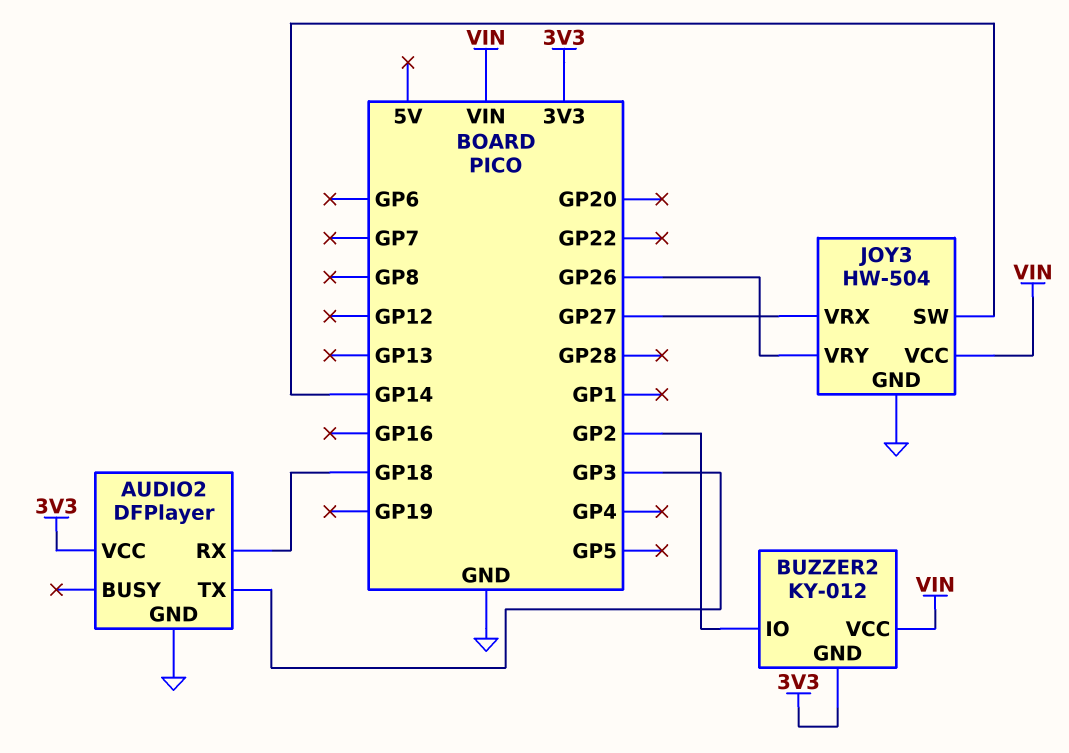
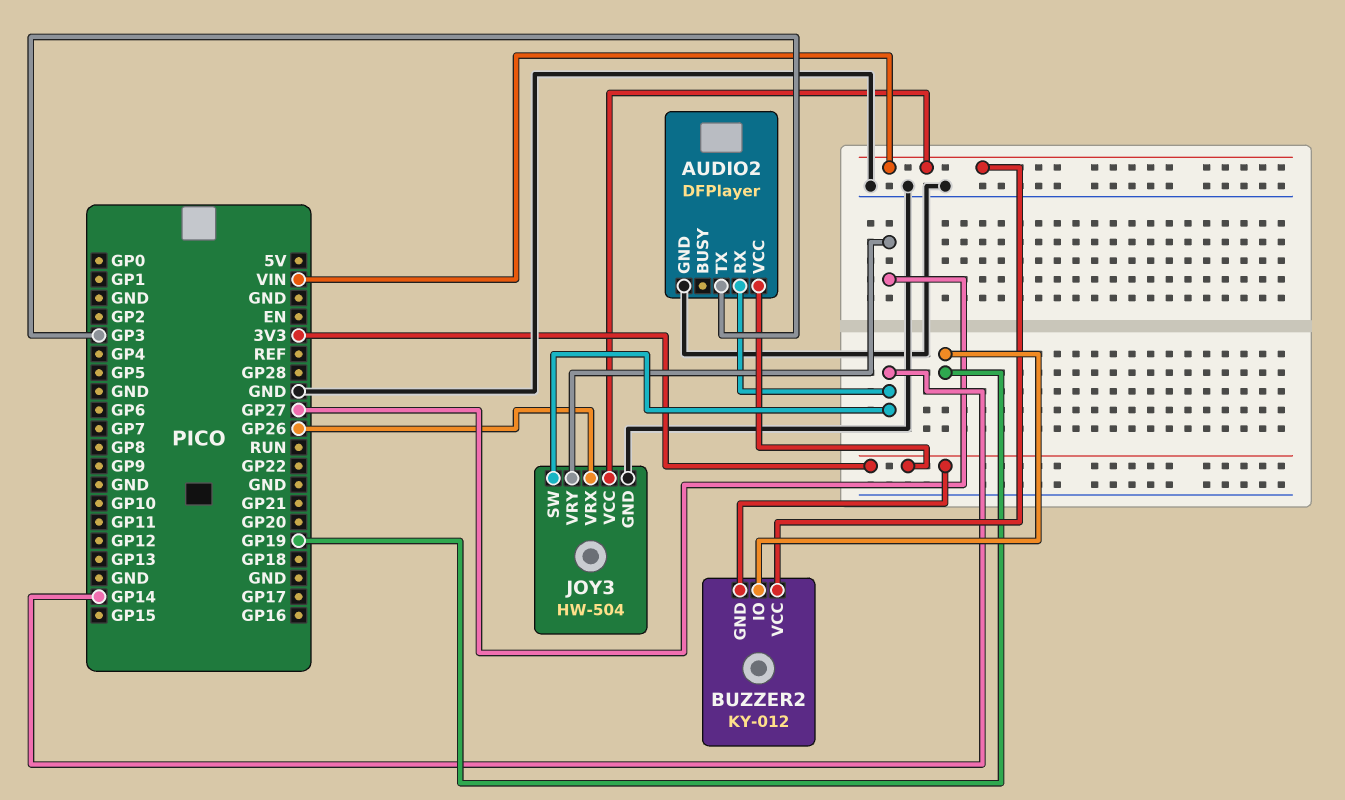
AUDIO2 pin RX: GP18 -> GP14
BUZZER2 pin IO: GP2 -> GP19
JOY3 pin VRX: GP27 -> GP26
JOY3 pin VRY: GP26 -> GP27

